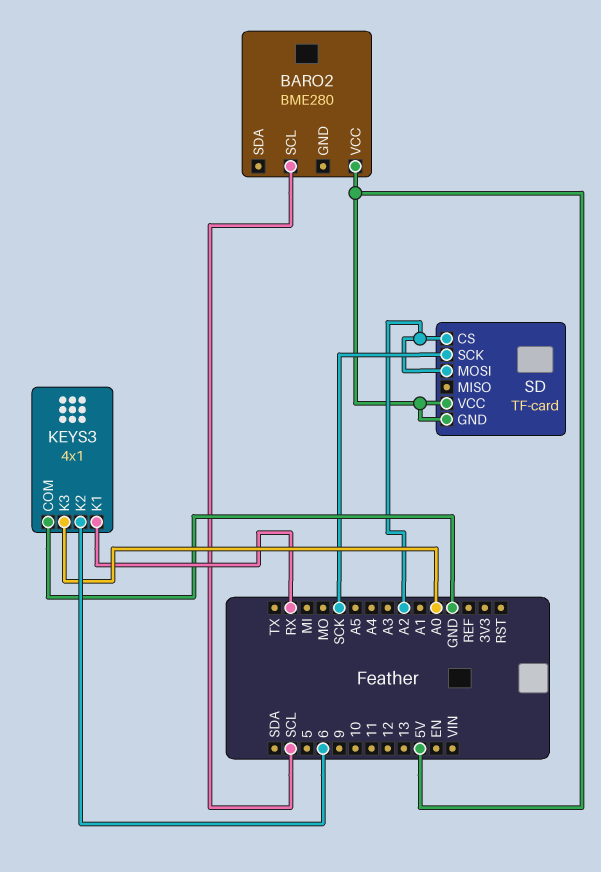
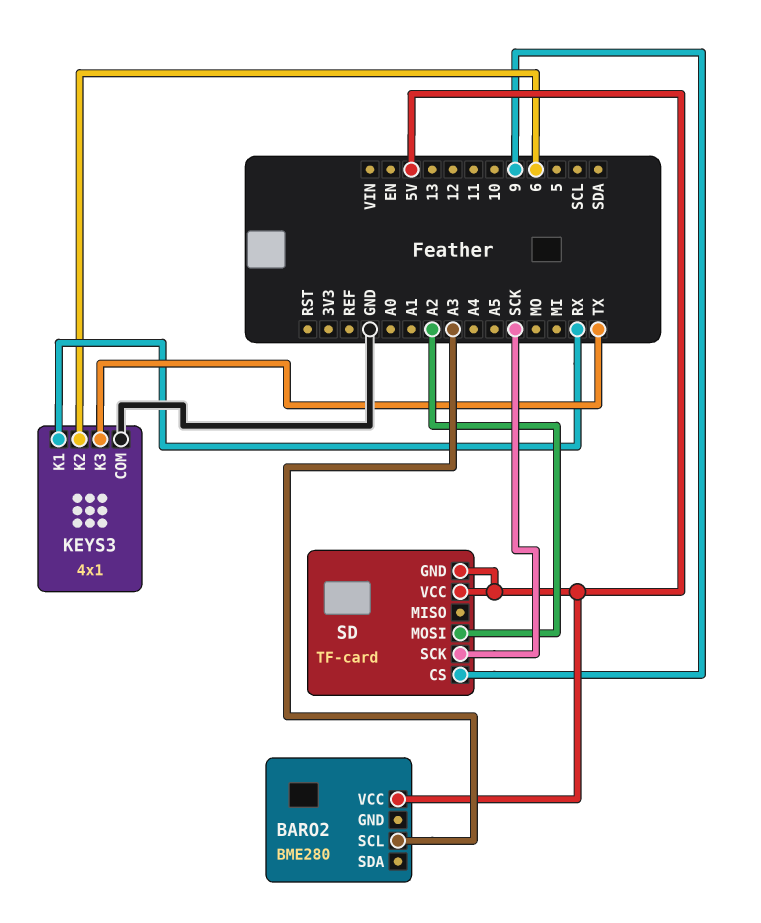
BARO2 pin SCL: SCL -> A3
KEYS3 pin K3: A0 -> TX
SD pin CS: A2 -> 9

